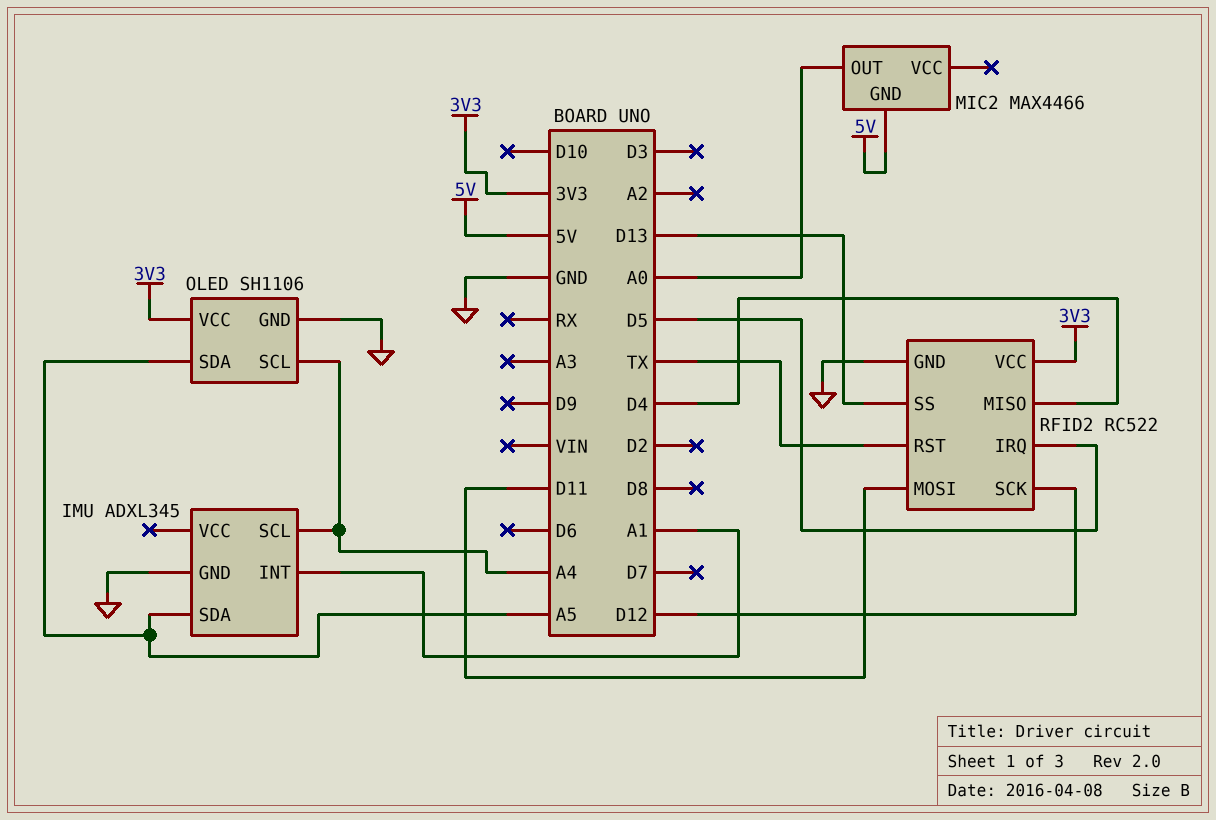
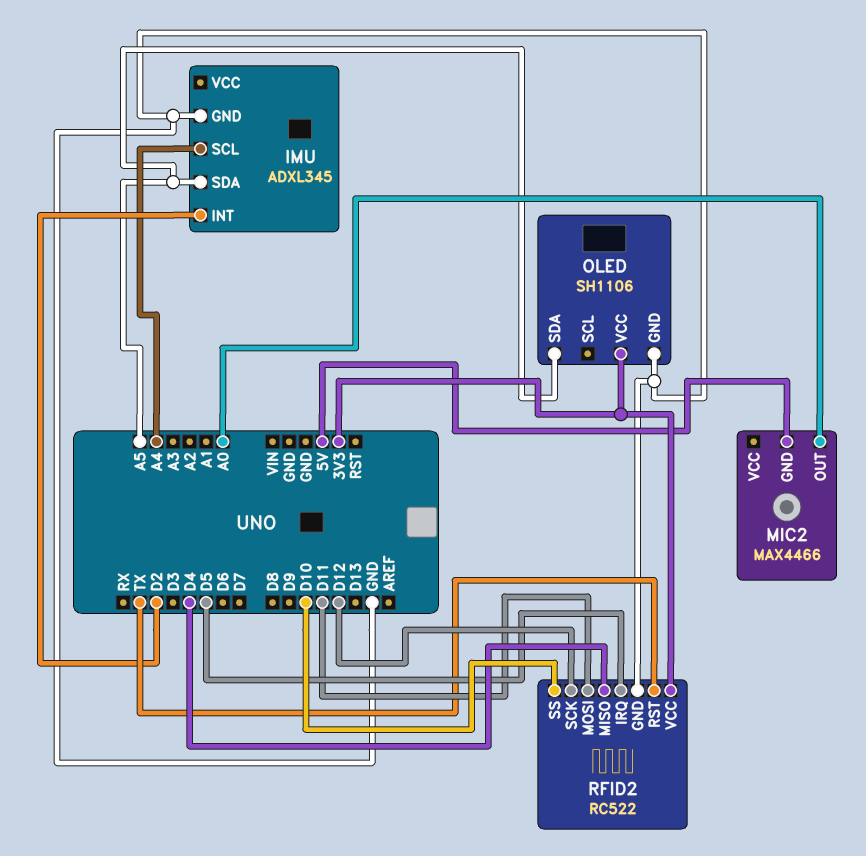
IMU pin INT: A1 -> D2
OLED pin SCL: A4 -> none
RFID2 pin SS: D13 -> D10

